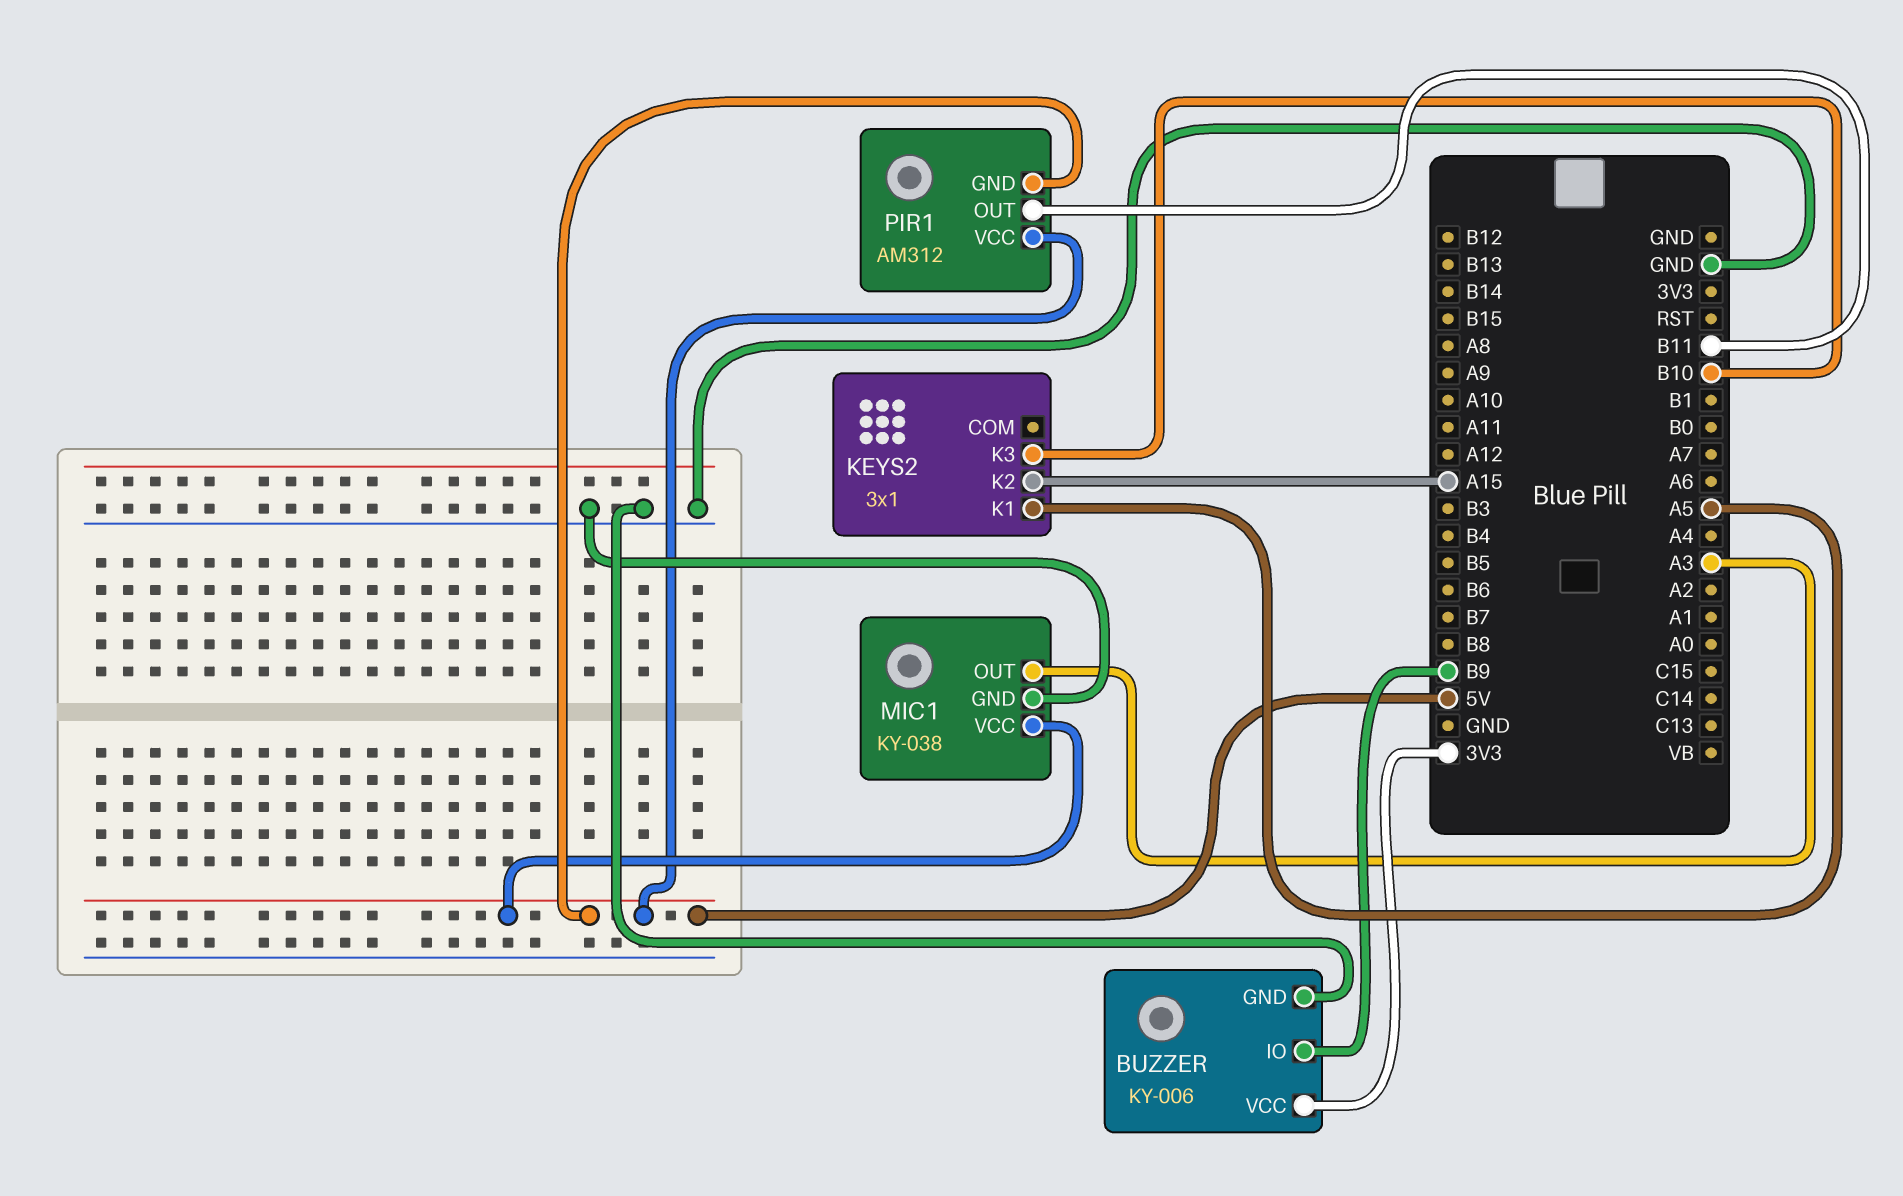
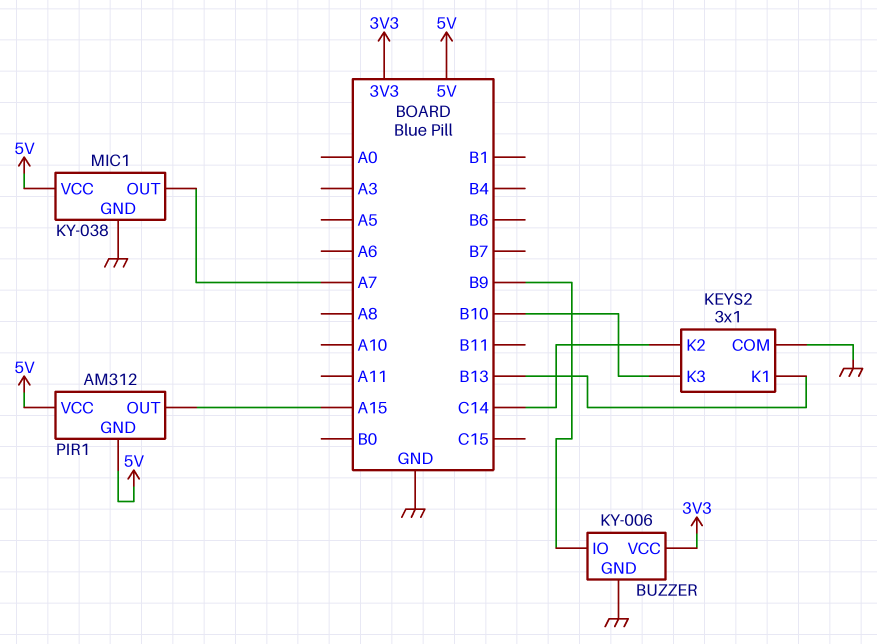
KEYS2 pin COM: none -> GND
KEYS2 pin K1: A5 -> B13
KEYS2 pin K2: A15 -> C14
MIC1 pin OUT: A3 -> A7
PIR1 pin OUT: B11 -> A15

